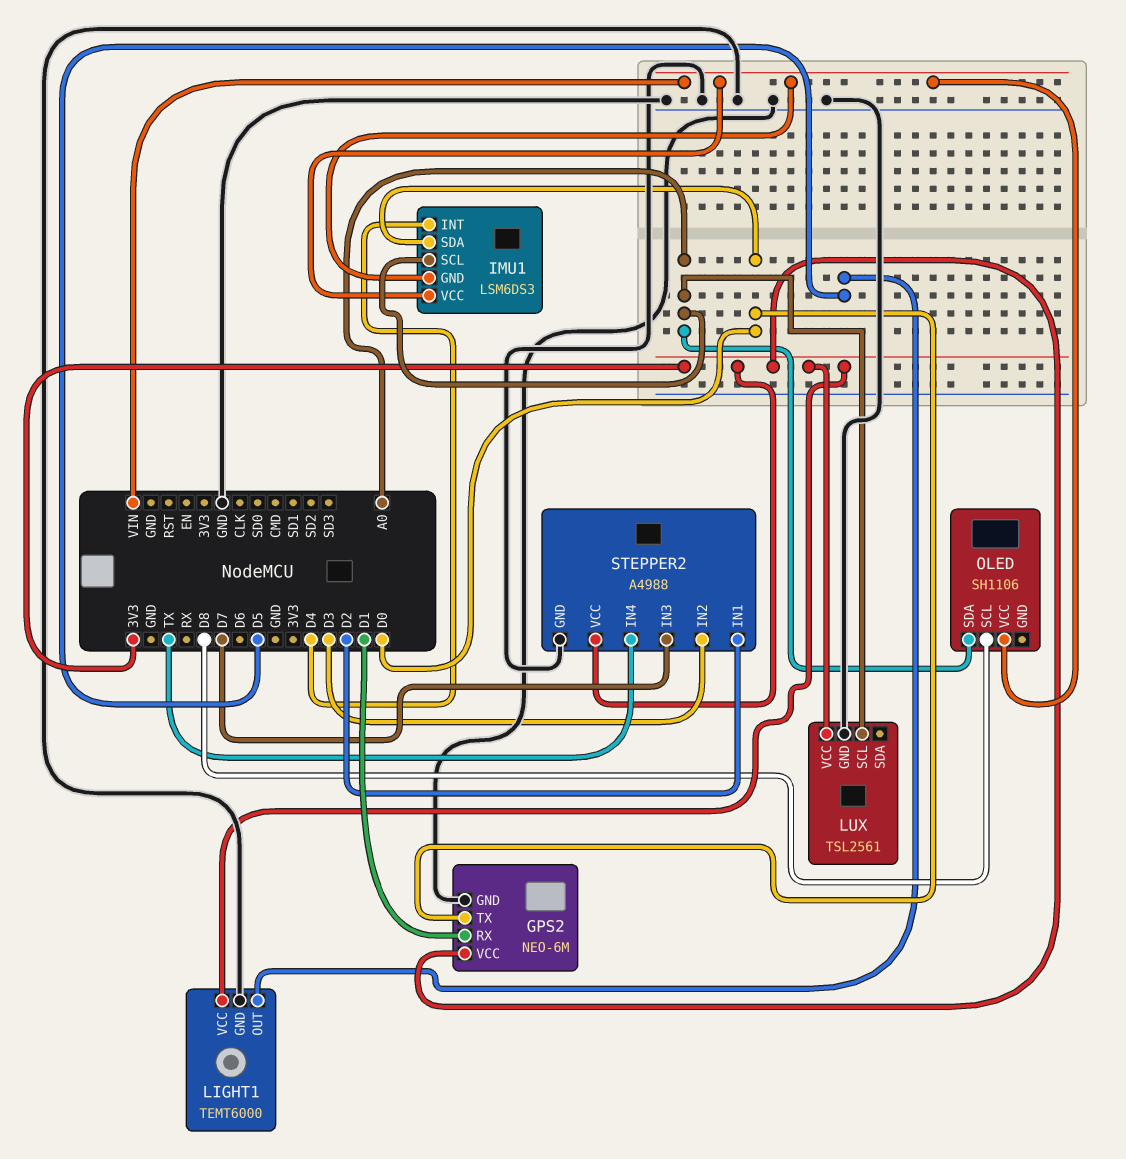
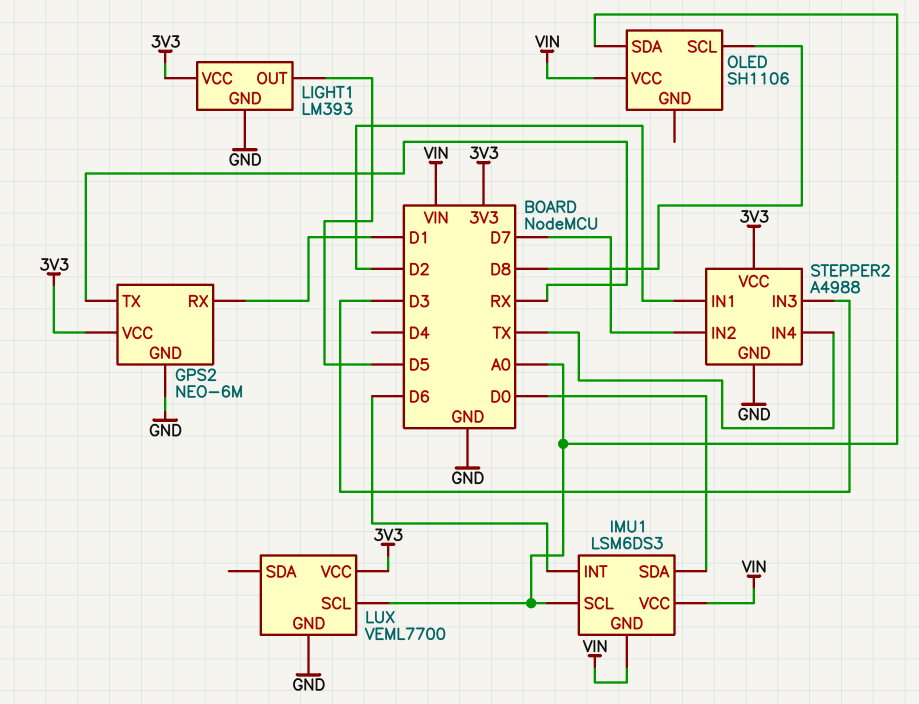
GPS2 pin TX: D0 -> RX
IMU1 pin INT: D4 -> D6
LIGHT1: TEMT6000 -> LM393
LUX: TSL2561 -> VEML7700
STEPPER2 pin IN2: D3 -> D7
STEPPER2 pin IN3: D7 -> D3

